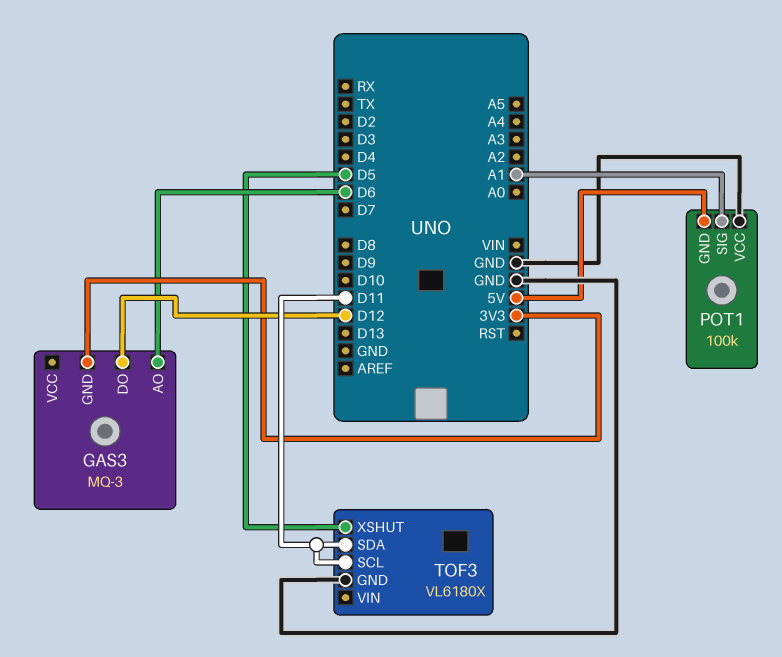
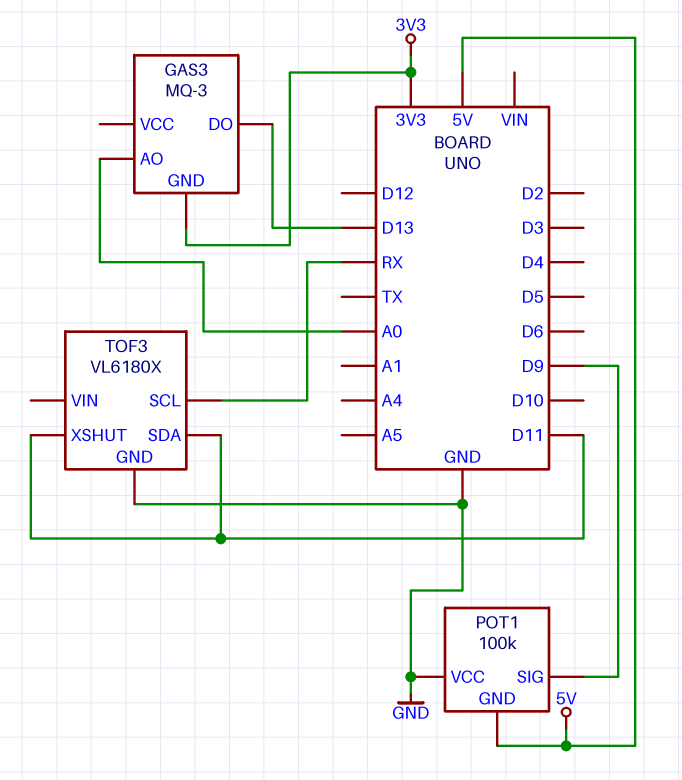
GAS3 pin AO: D6 -> A0
GAS3 pin DO: D12 -> D13
POT1 pin SIG: A1 -> D9
TOF3 pin SCL: D11 -> RX
TOF3 pin XSHUT: D5 -> D11

